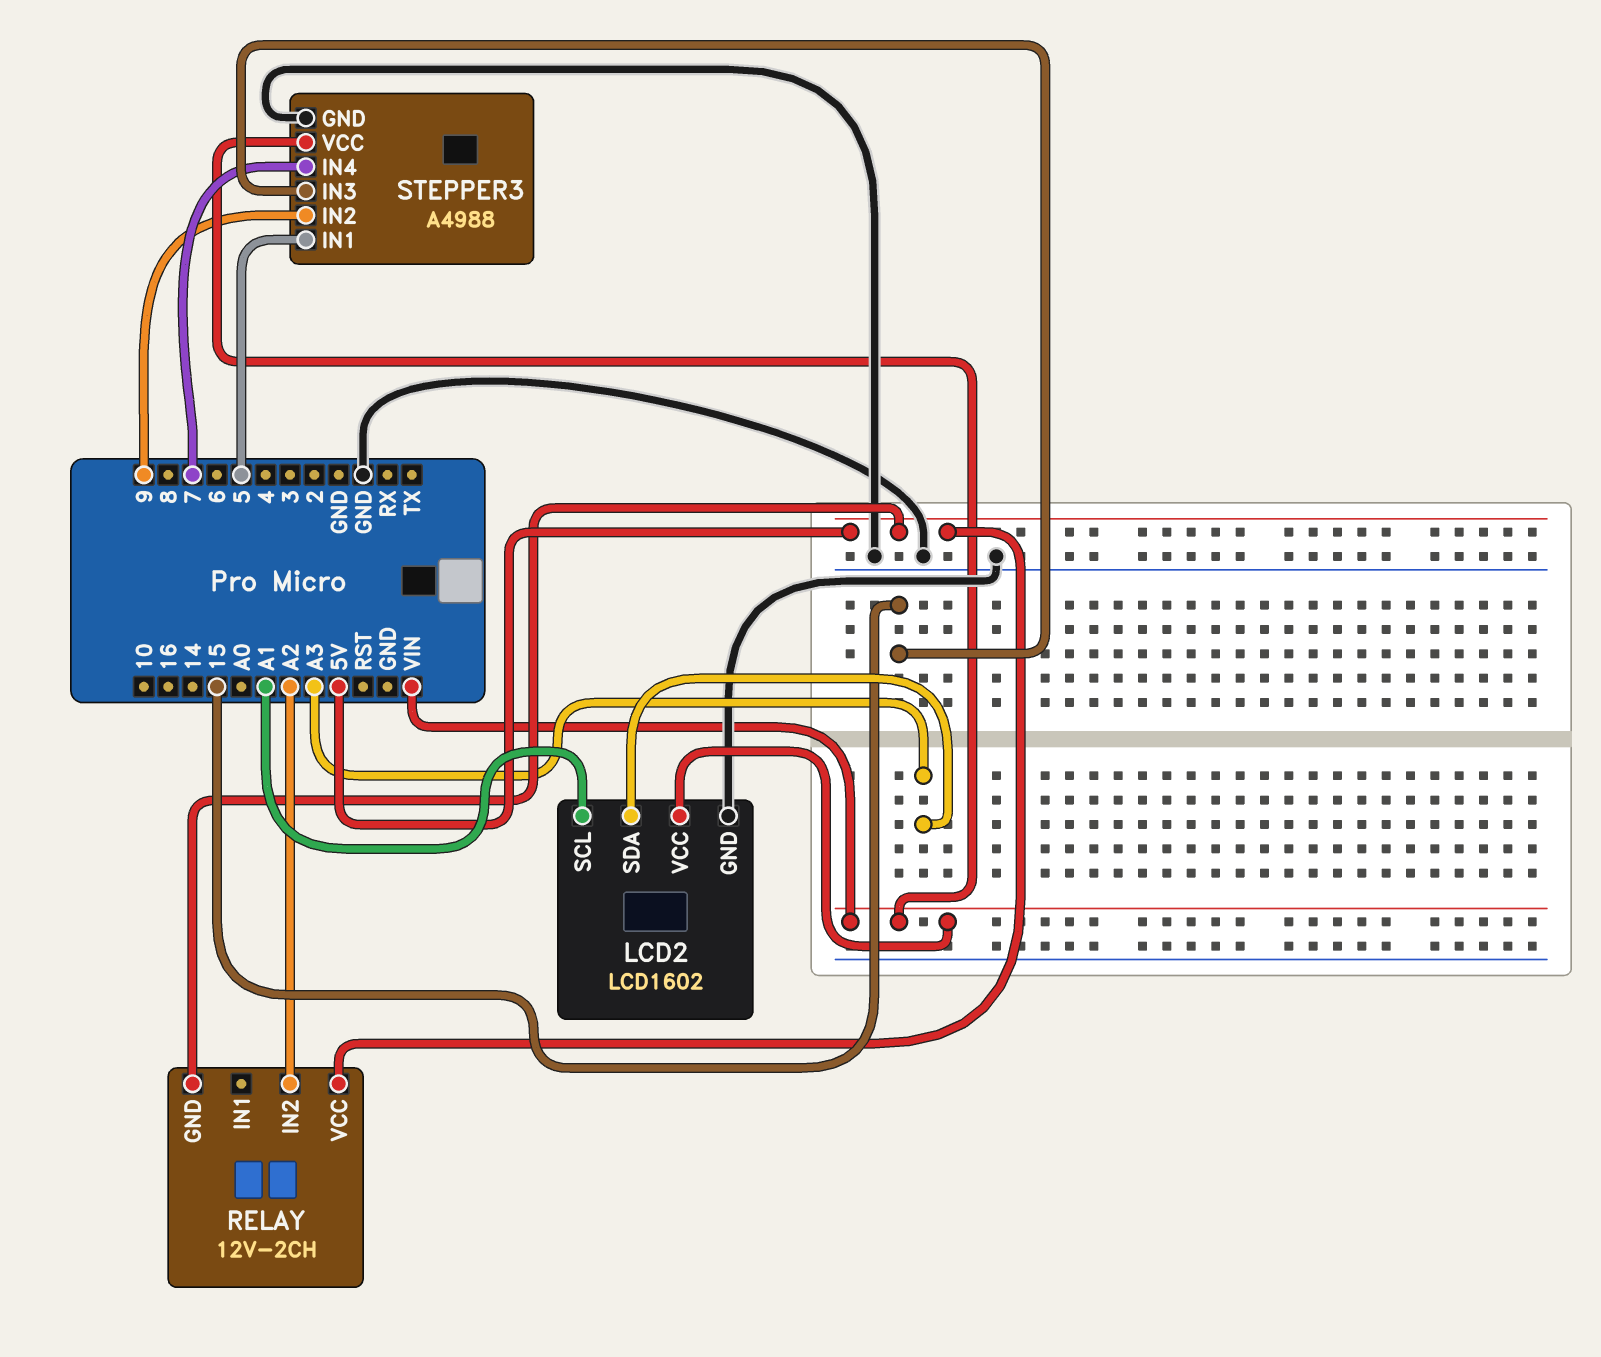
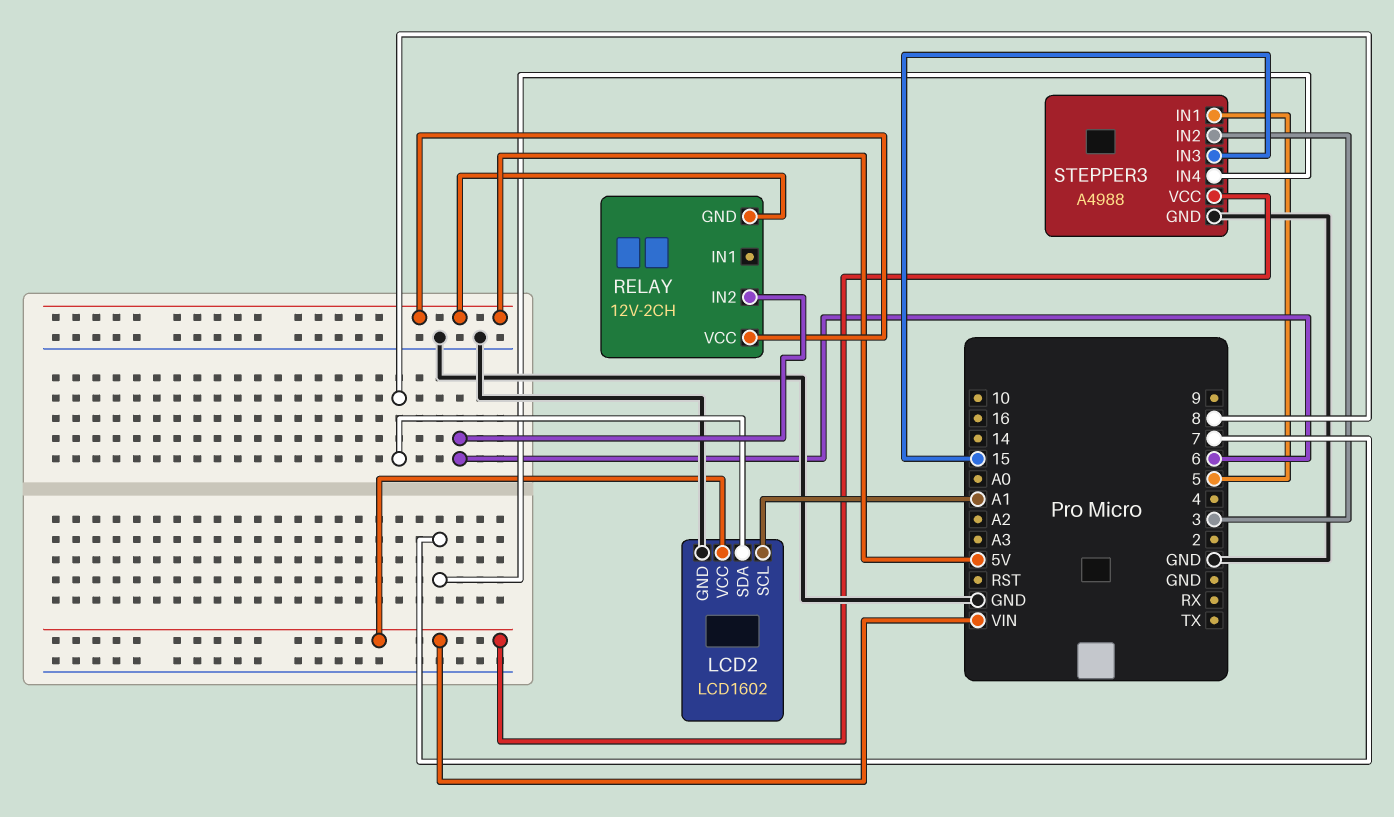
LCD2 pin SDA: A3 -> 8
RELAY pin IN2: A2 -> 6
STEPPER3 pin IN2: 9 -> 3

